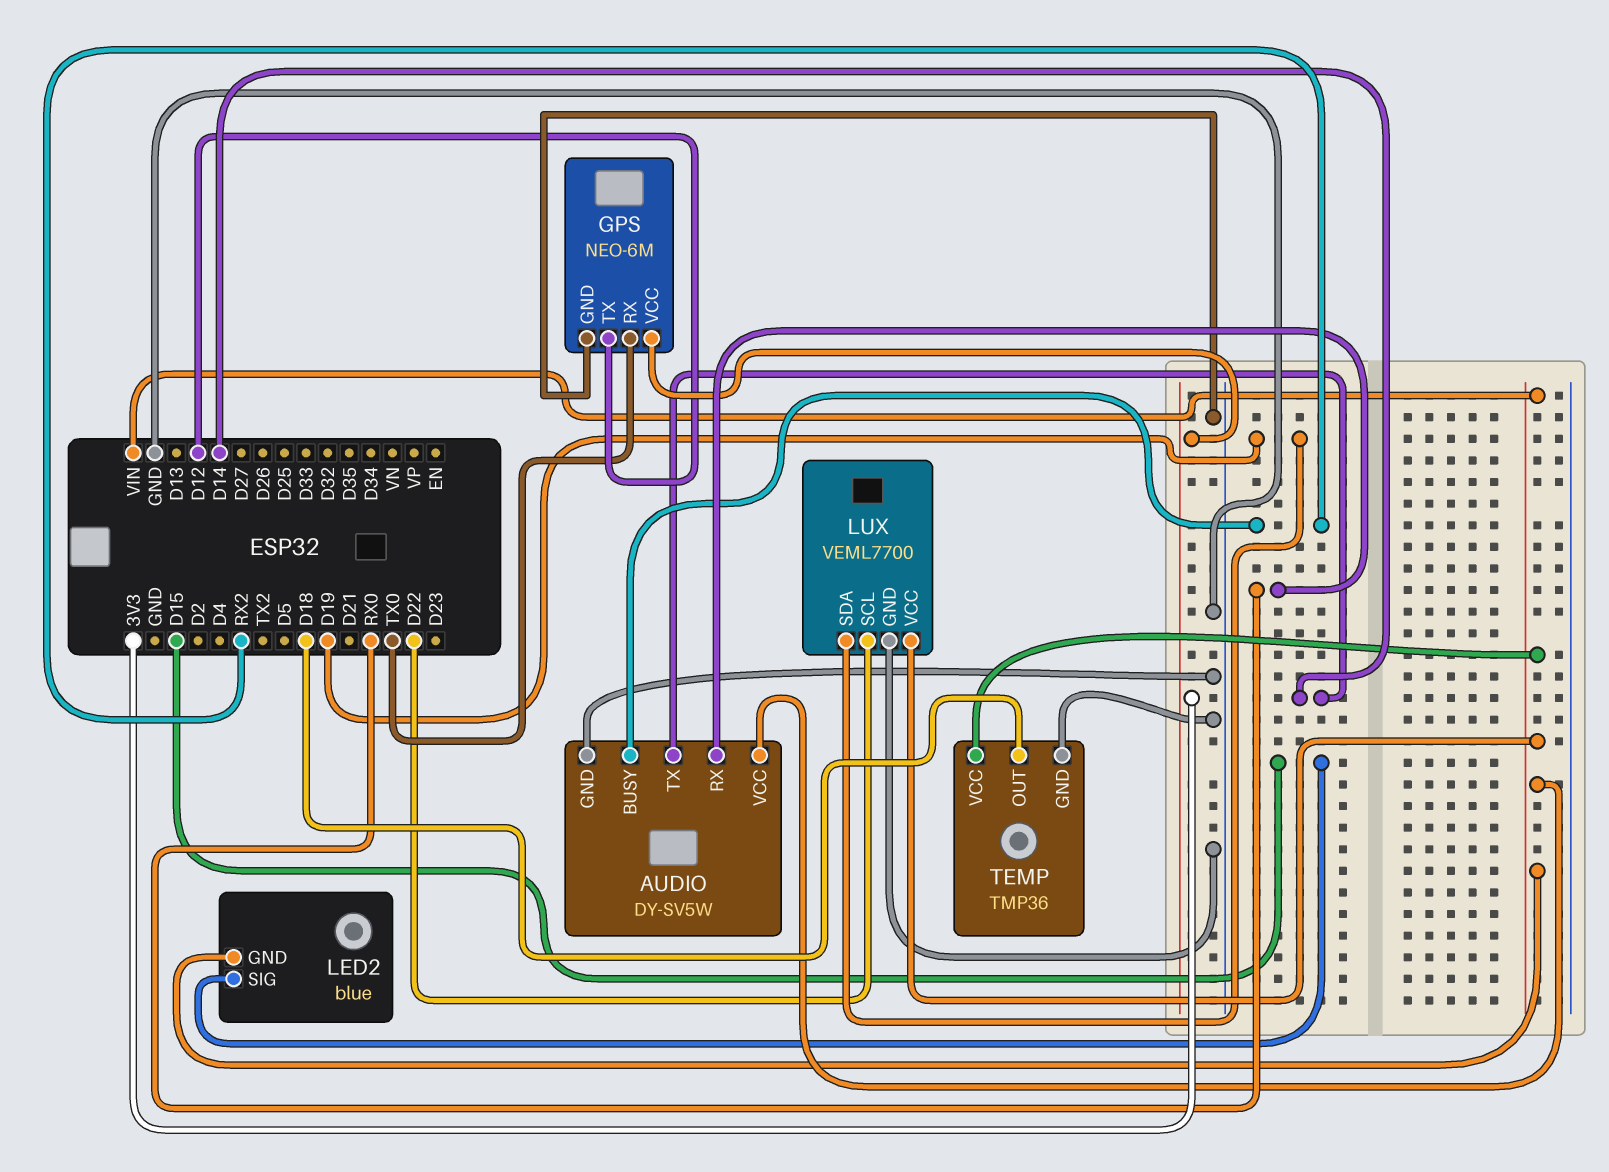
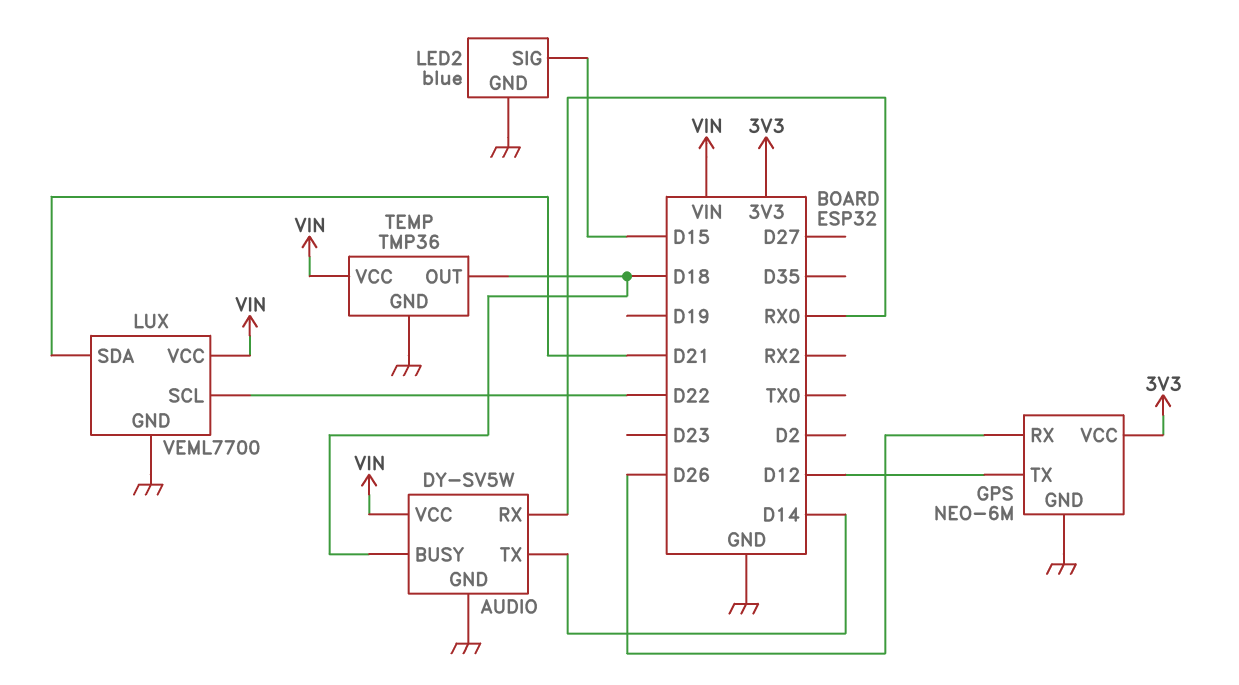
AUDIO pin BUSY: RX2 -> D18
GPS pin RX: TX0 -> D26
LED2 pin GND: VIN -> GND
LUX pin SDA: D19 -> D21

